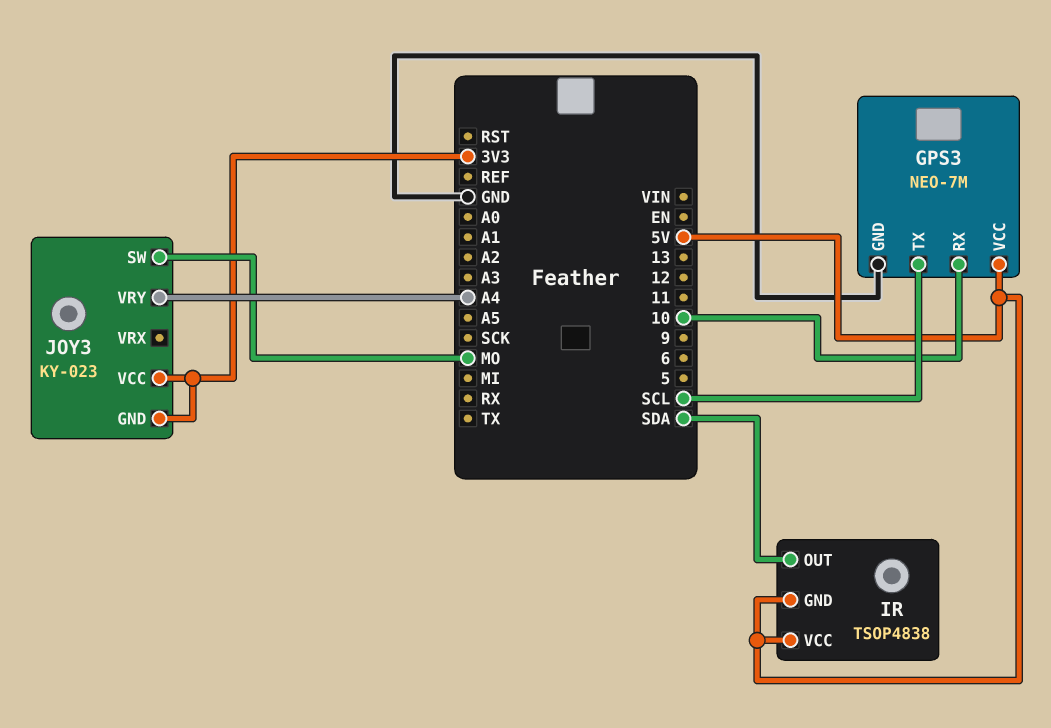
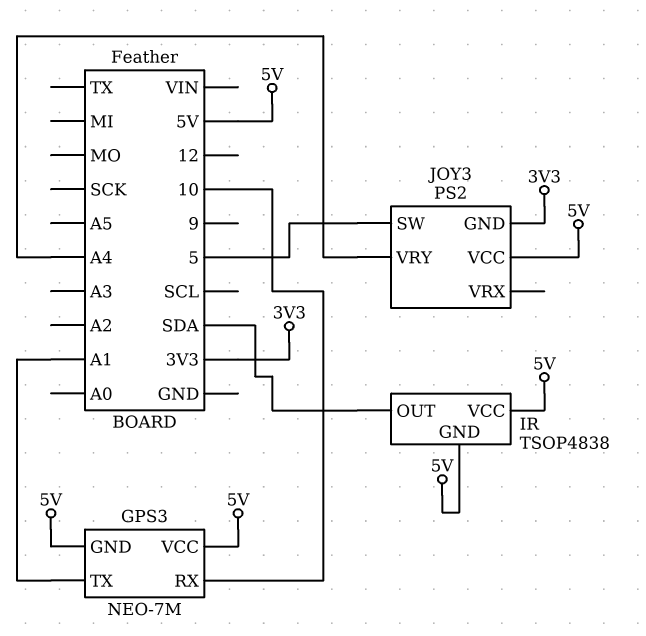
GPS3 pin GND: GND -> 5V
GPS3 pin TX: SCL -> A1
JOY3: KY-023 -> PS2
JOY3 pin SW: MO -> 5
JOY3 pin VCC: 3V3 -> 5V

